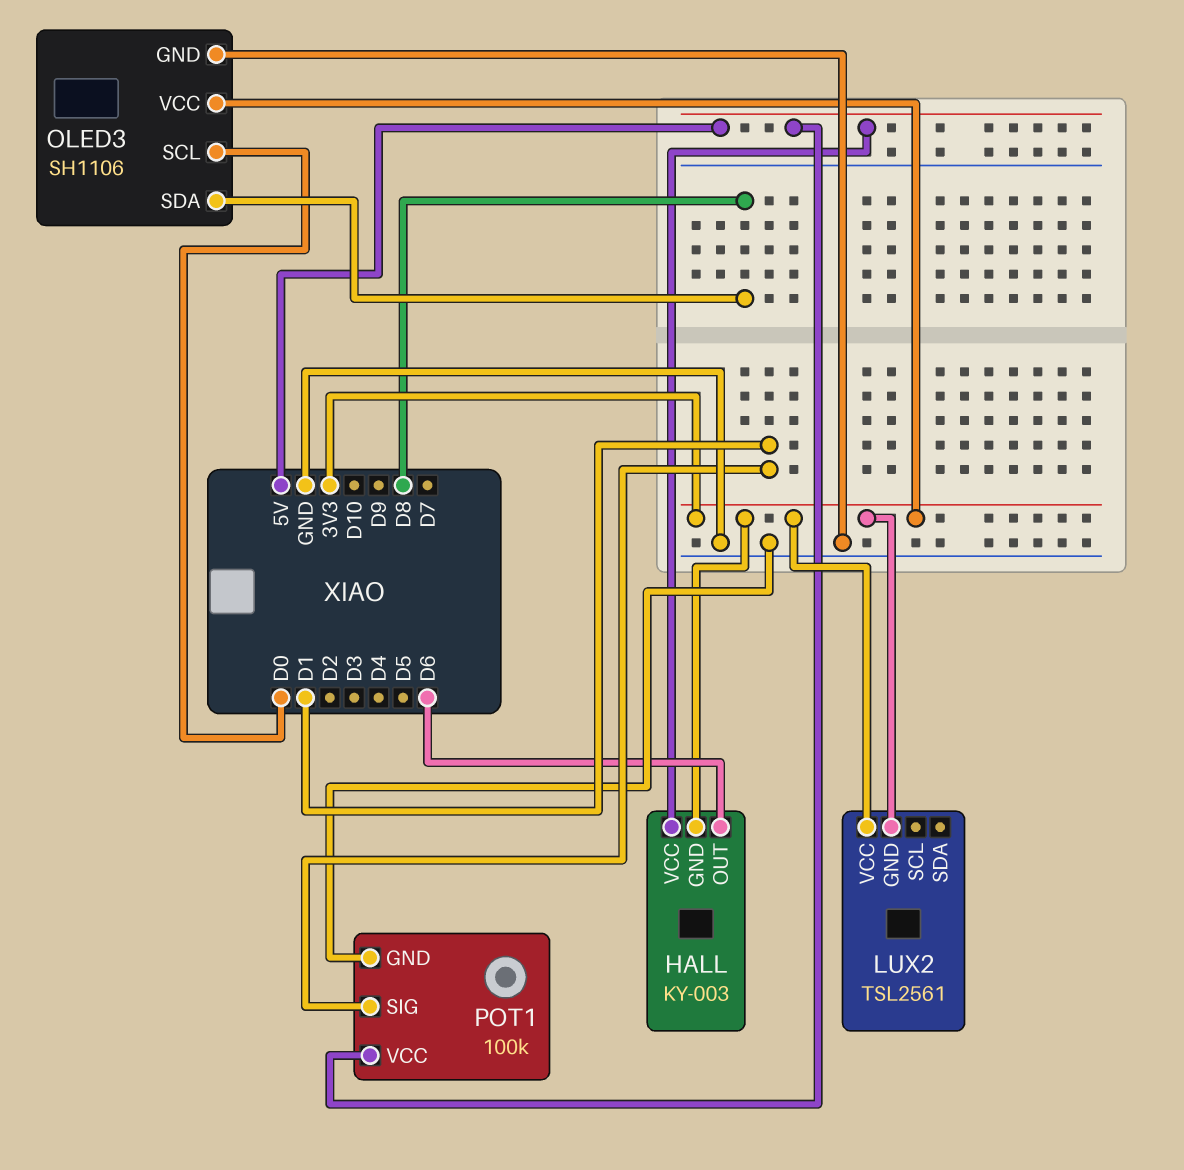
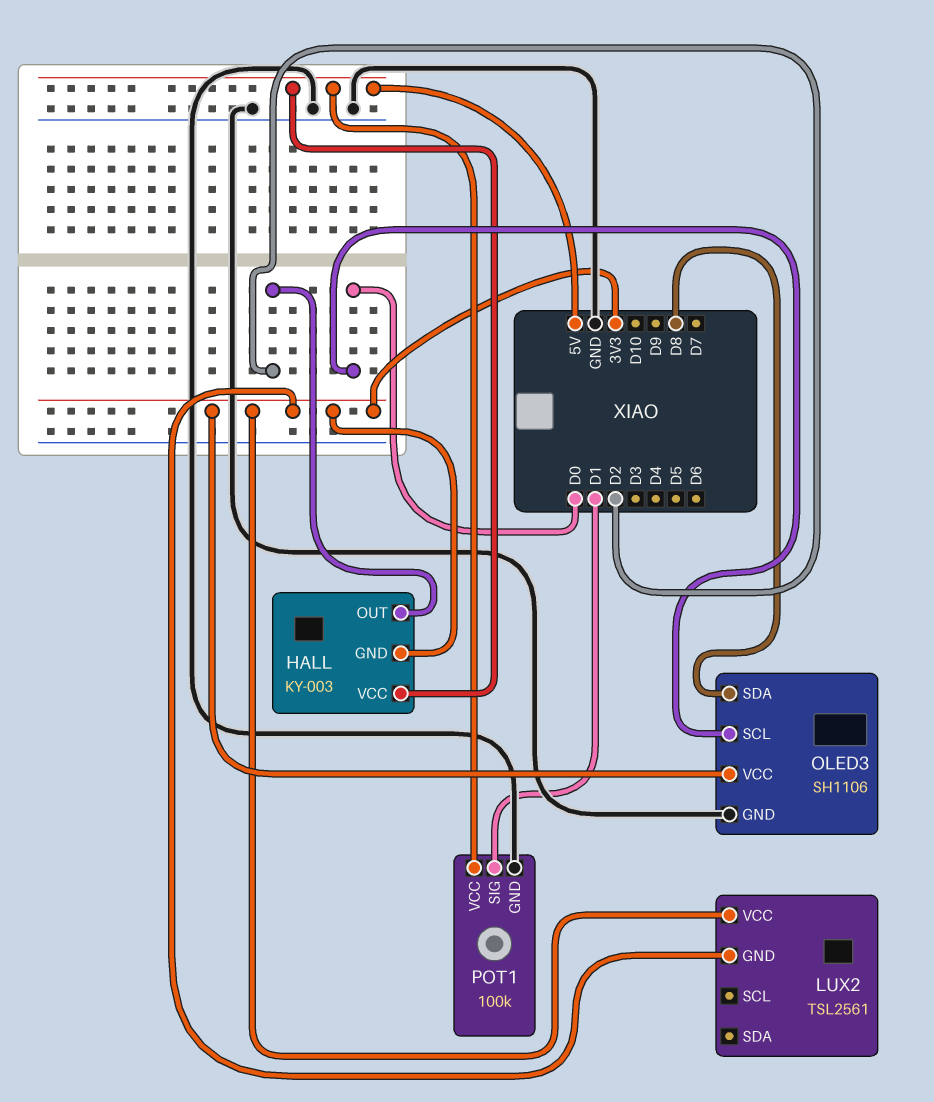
HALL pin OUT: D6 -> D2

